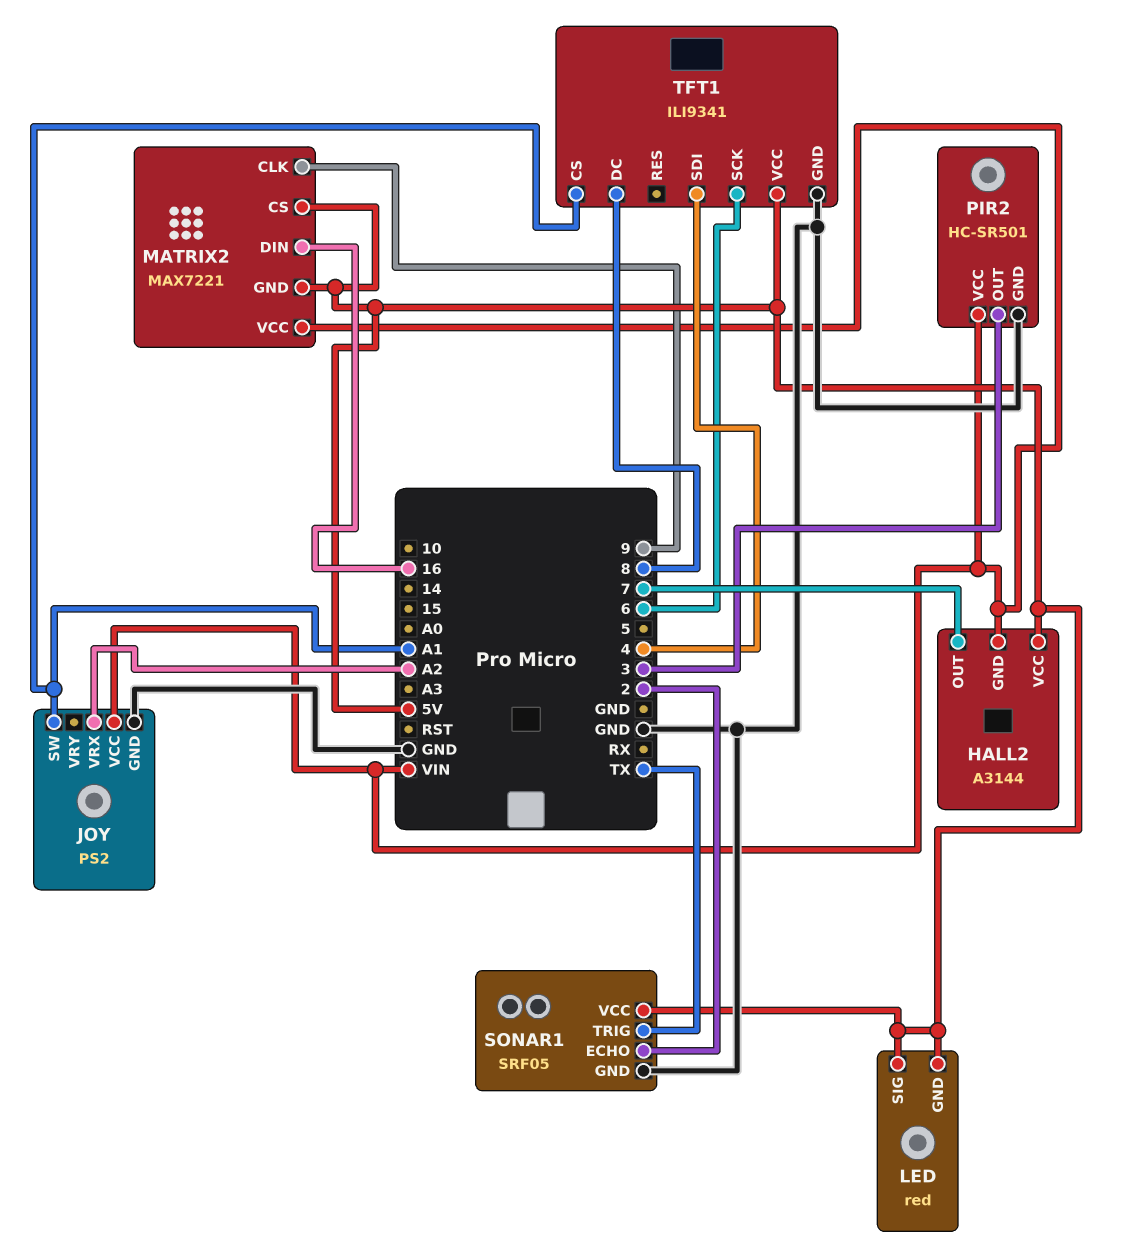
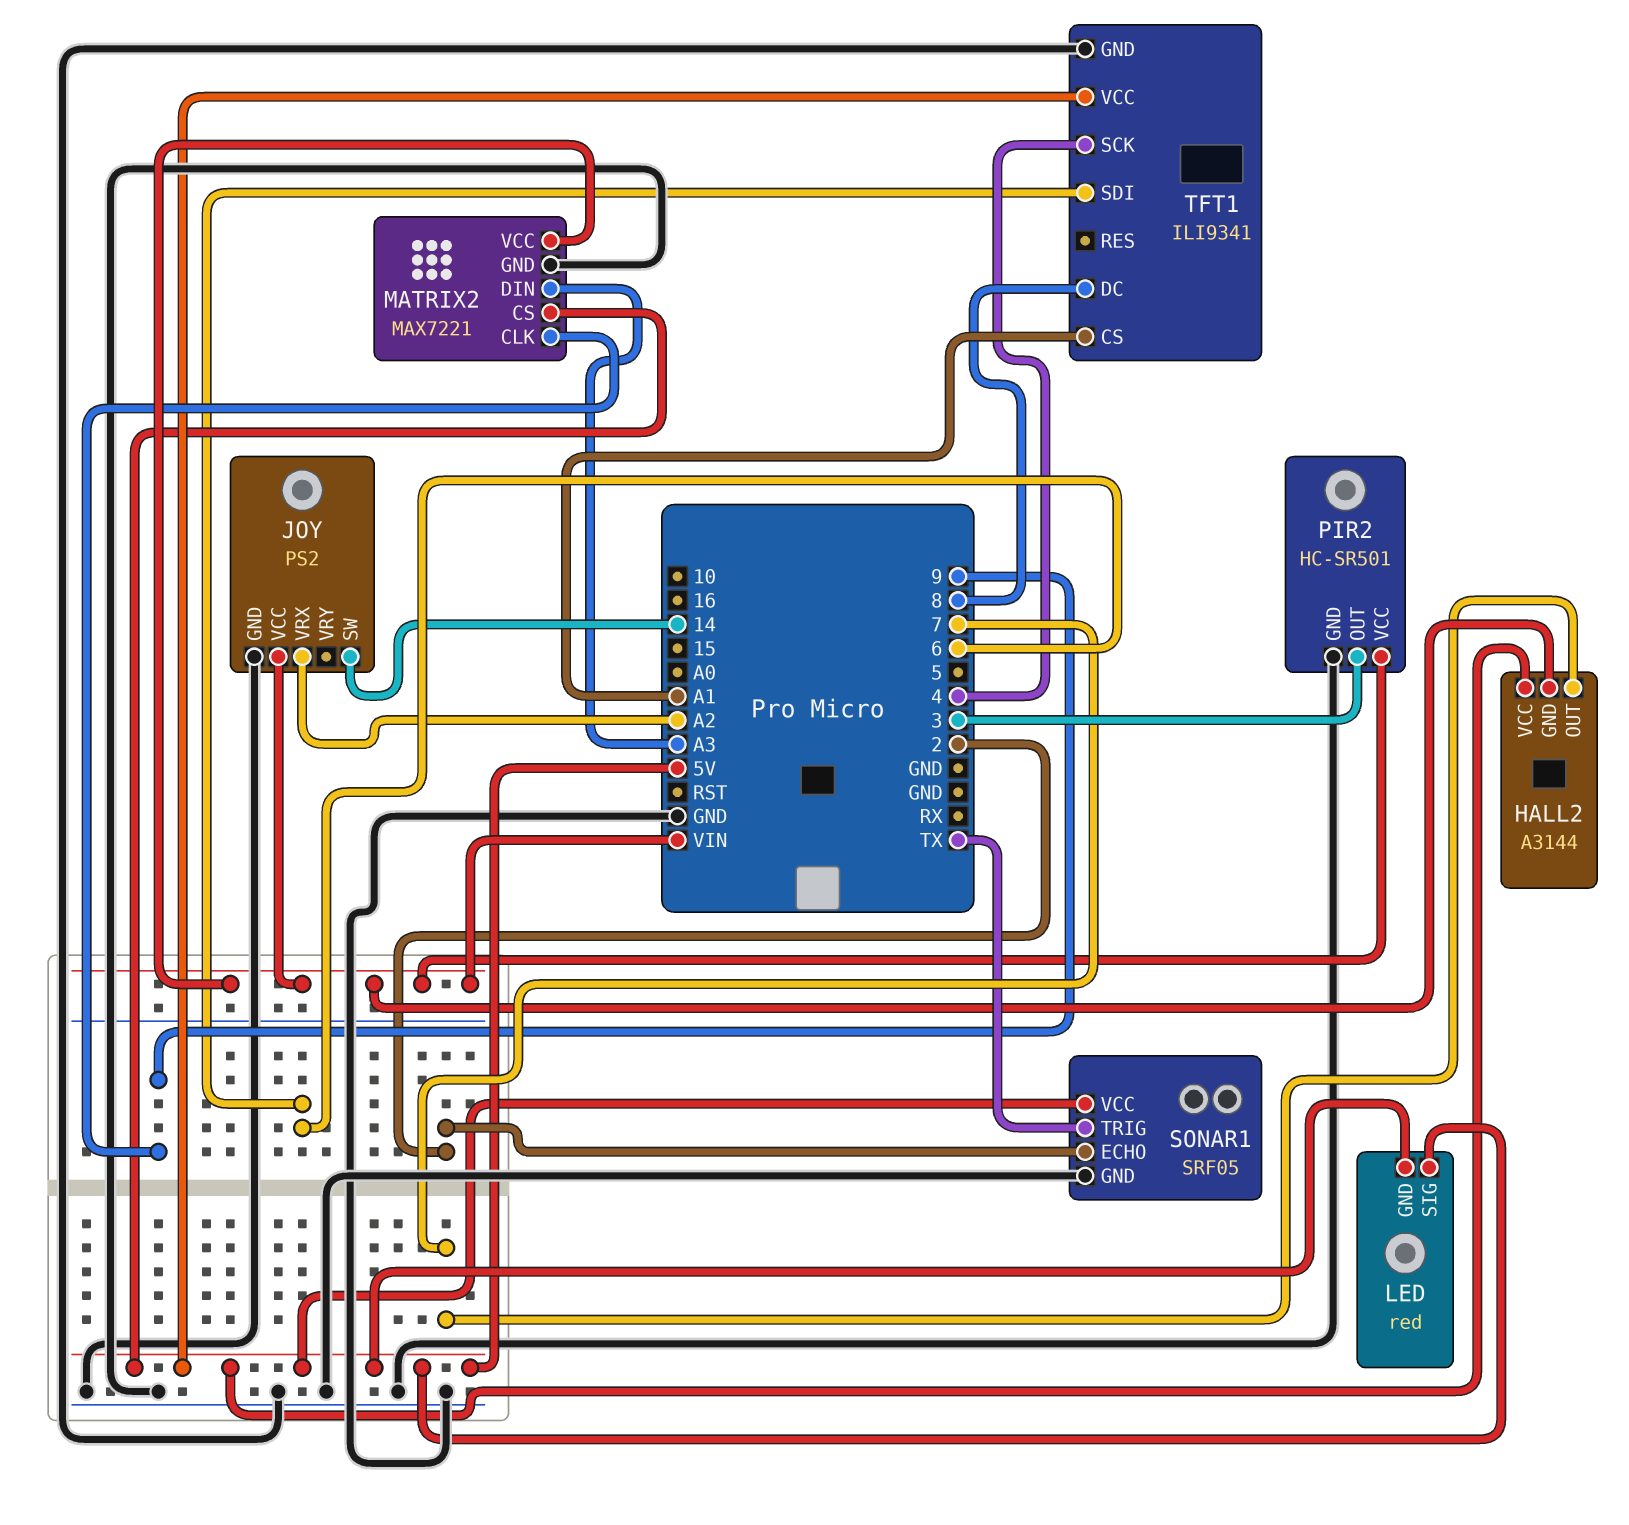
JOY pin SW: A1 -> 14
MATRIX2 pin DIN: 16 -> A3
MATRIX2 pin GND: 5V -> GND
TFT1 pin SCK: 6 -> 4
TFT1 pin SDI: 4 -> 6

